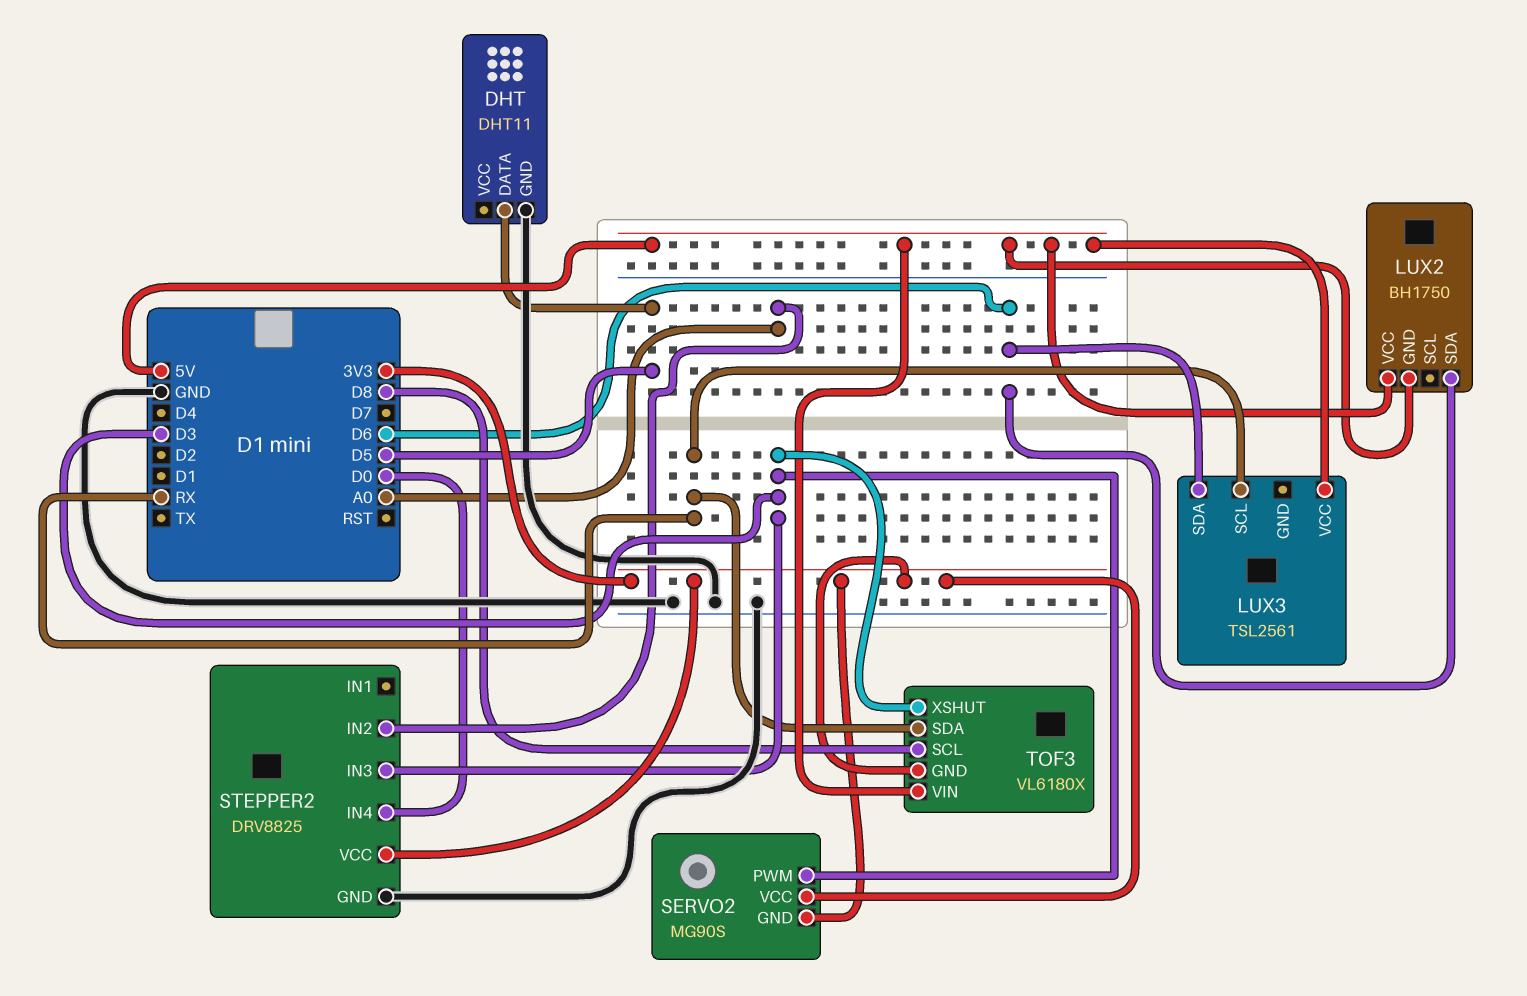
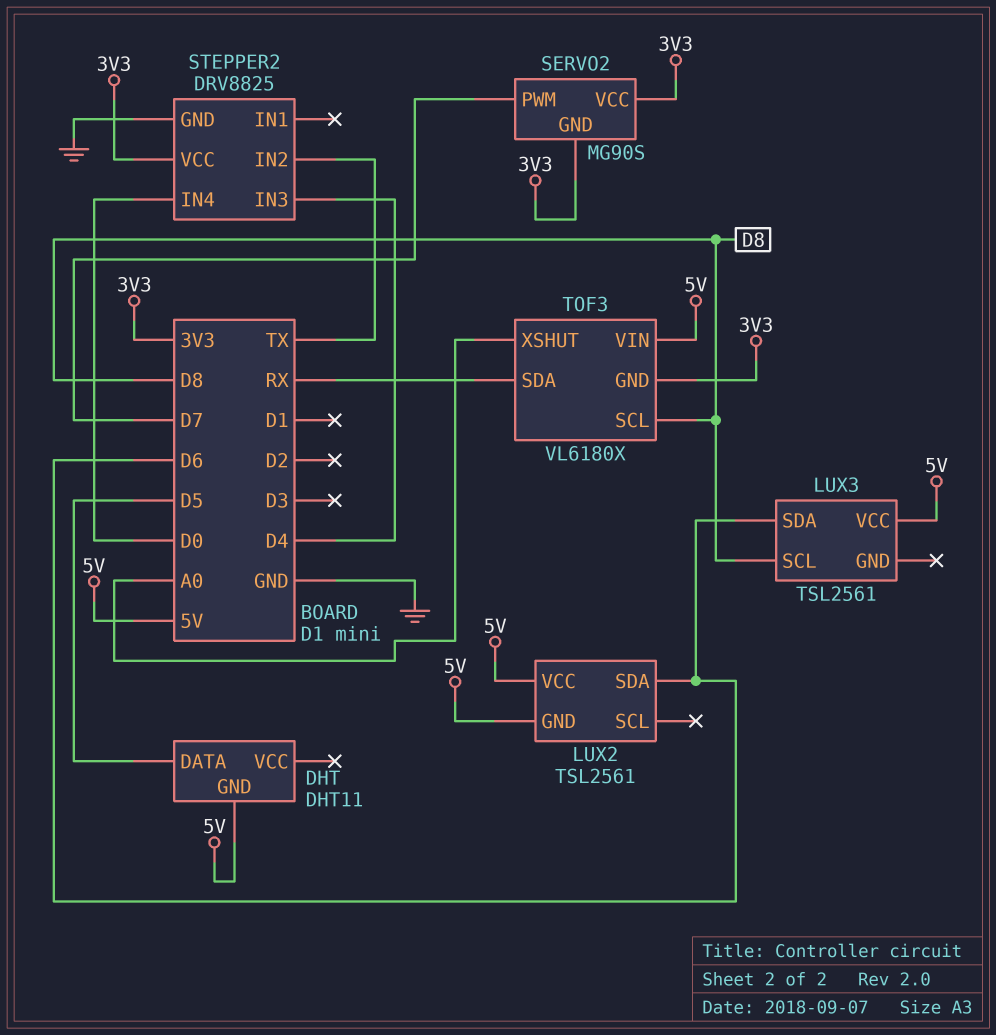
DHT pin GND: GND -> 5V
LUX2: BH1750 -> TSL2561
LUX3 pin SCL: RX -> D8
SERVO2 pin PWM: D3 -> D7
STEPPER2 pin IN2: A0 -> TX
STEPPER2 pin IN3: D3 -> D4
TOF3 pin XSHUT: D3 -> A0

